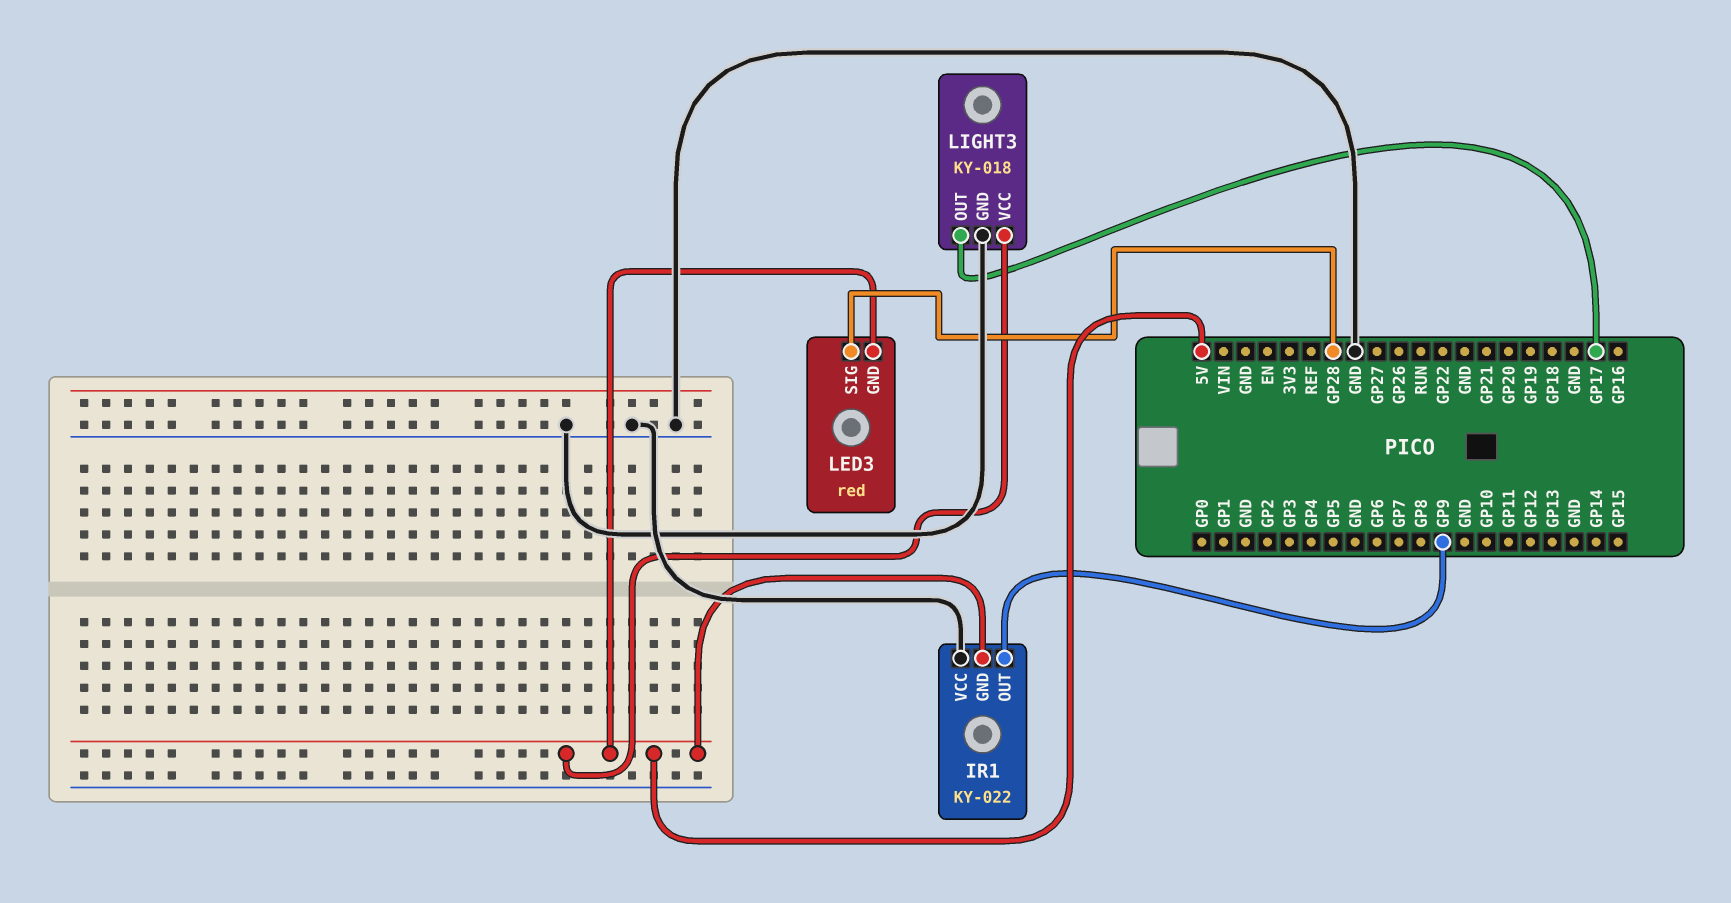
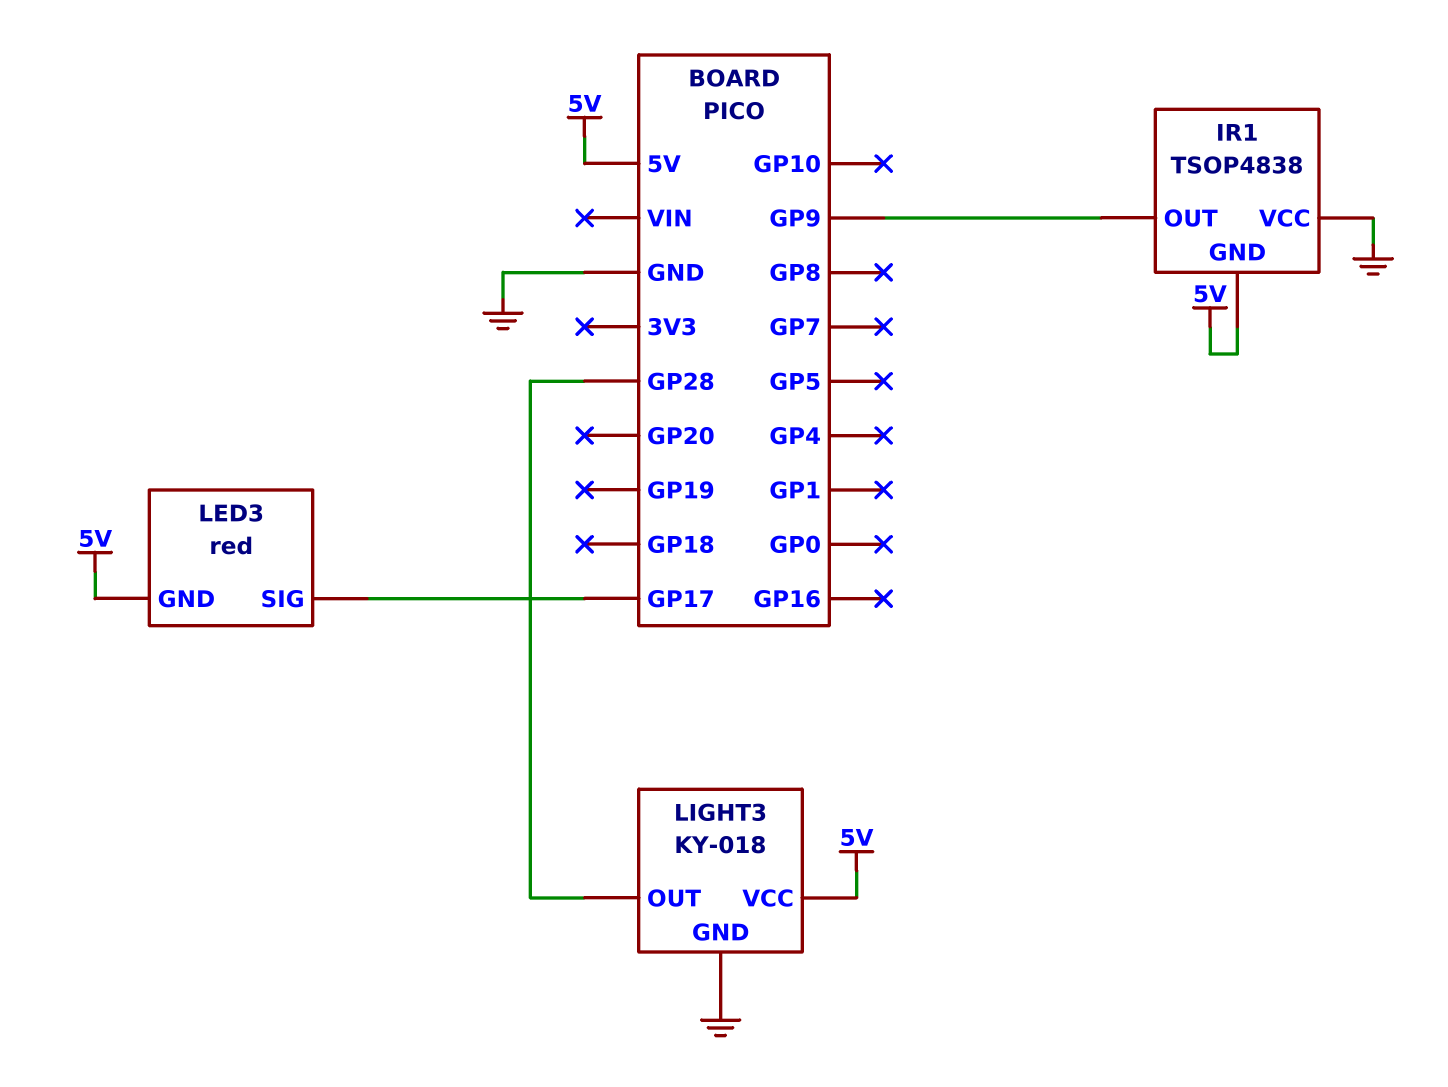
IR1: KY-022 -> TSOP4838
LED3 pin SIG: GP28 -> GP17
LIGHT3 pin OUT: GP17 -> GP28

